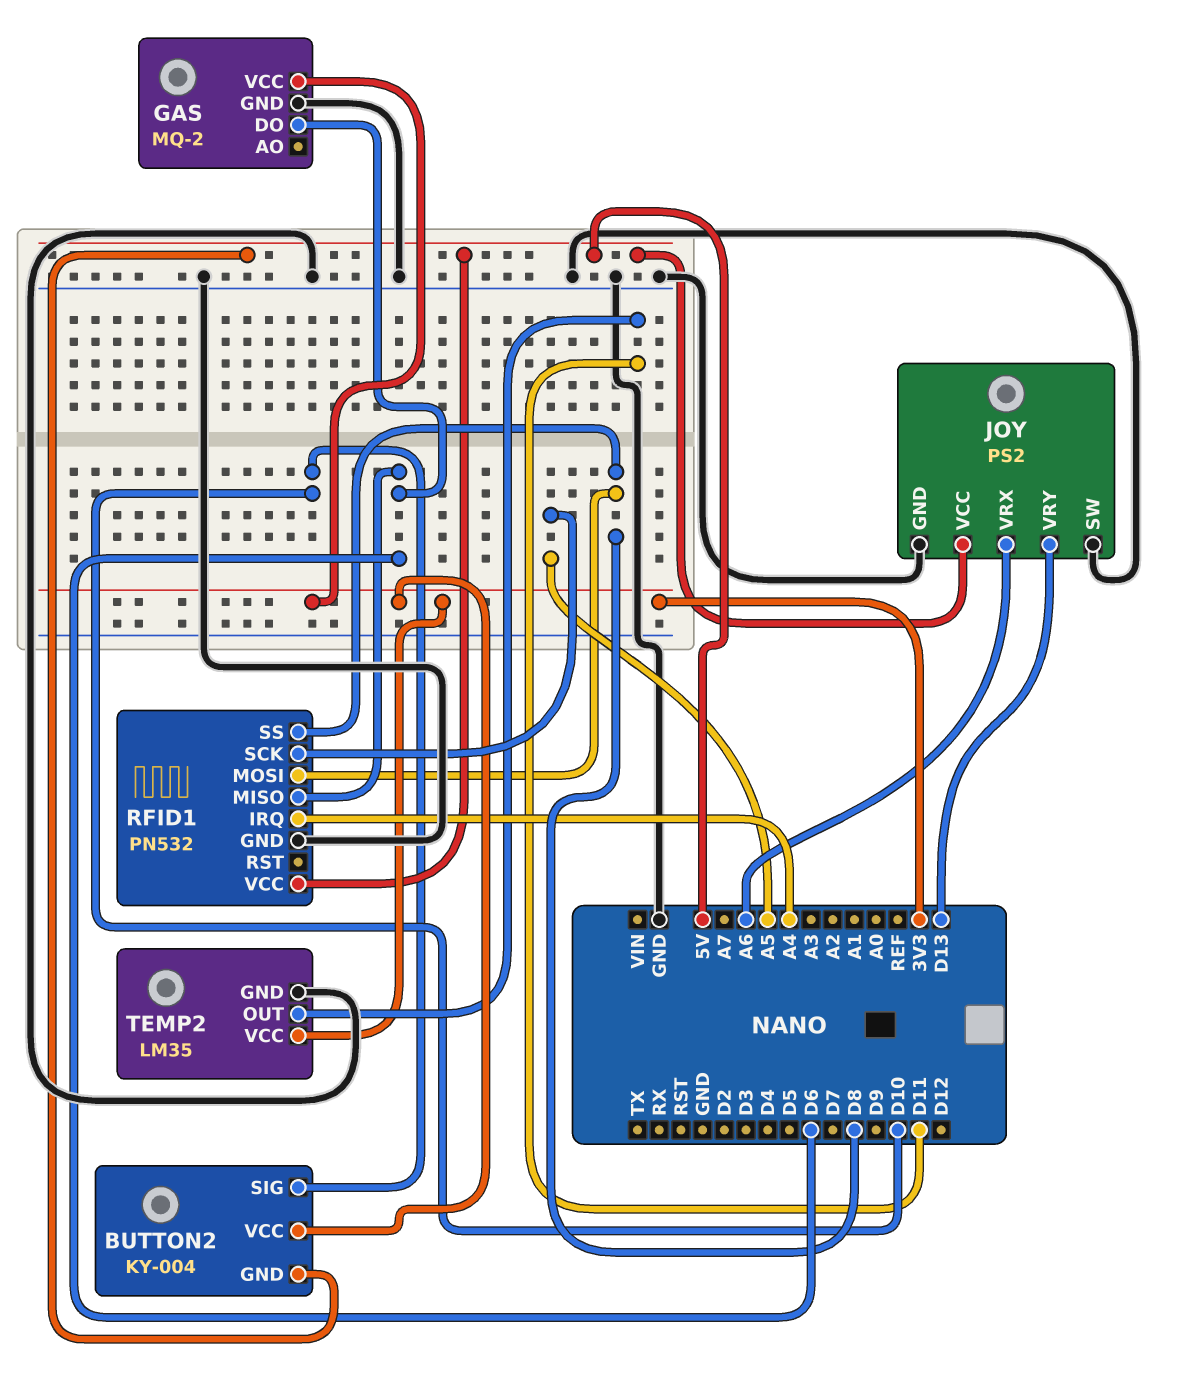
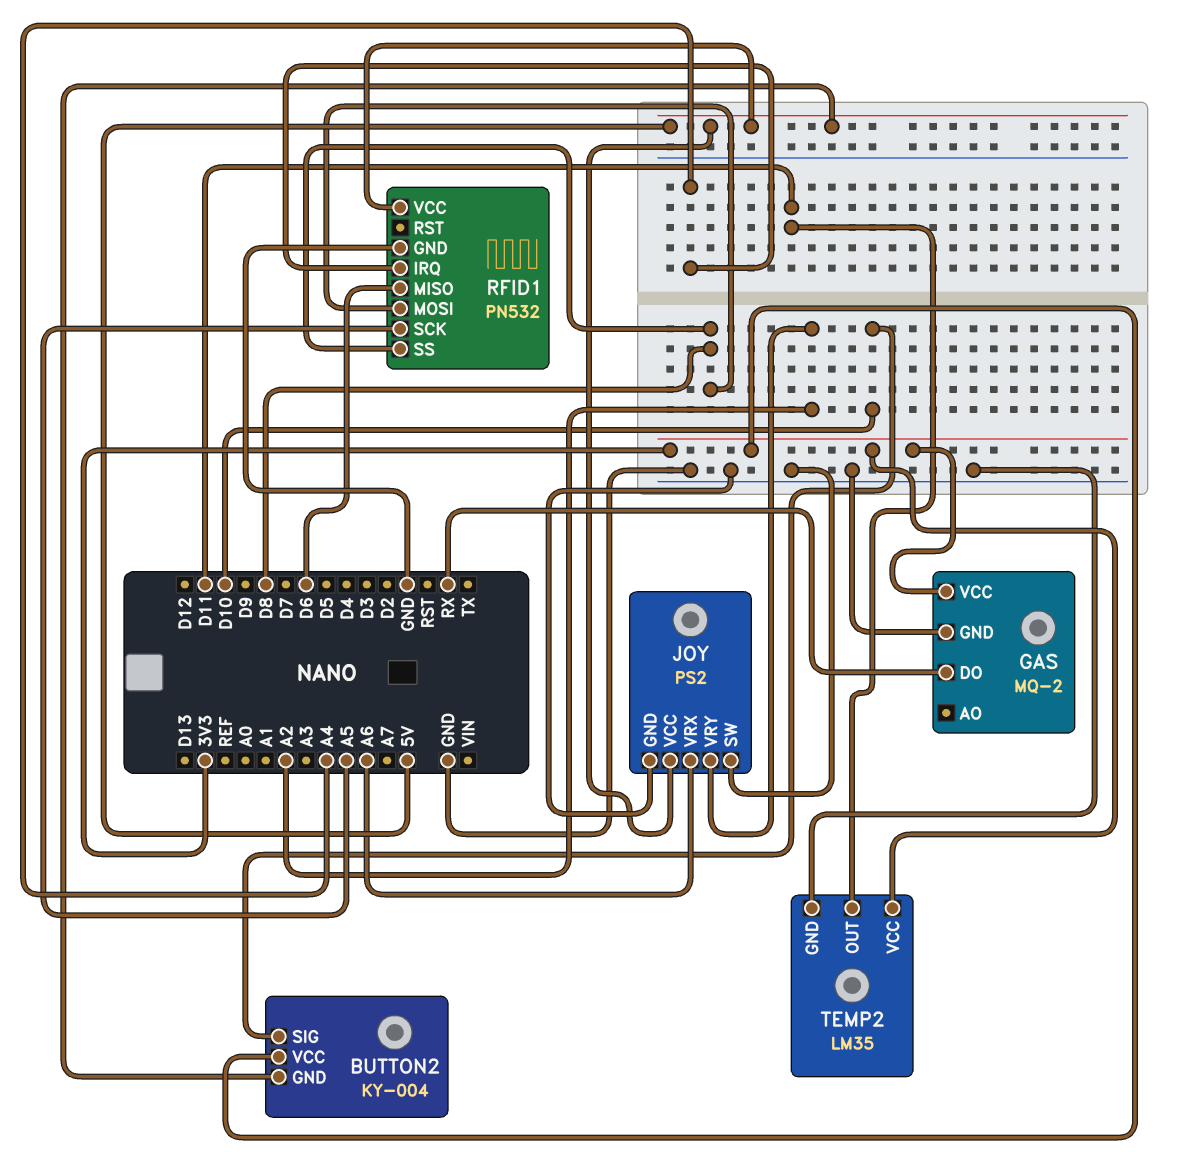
GAS pin DO: D6 -> RX
JOY pin VRY: D13 -> A2

